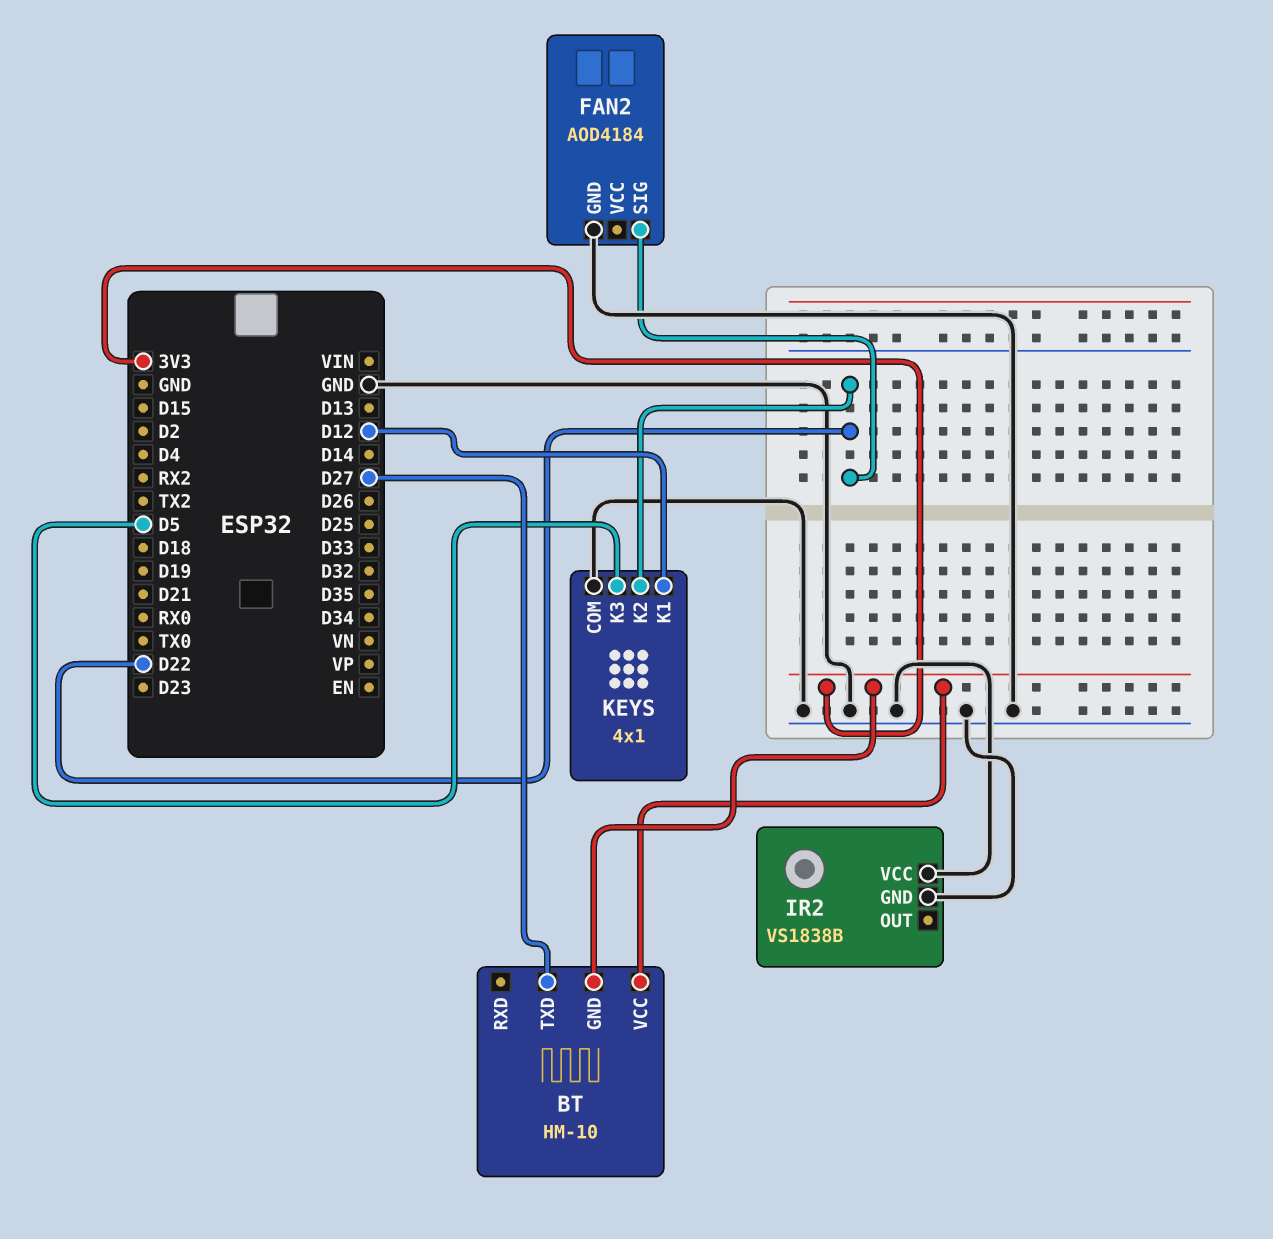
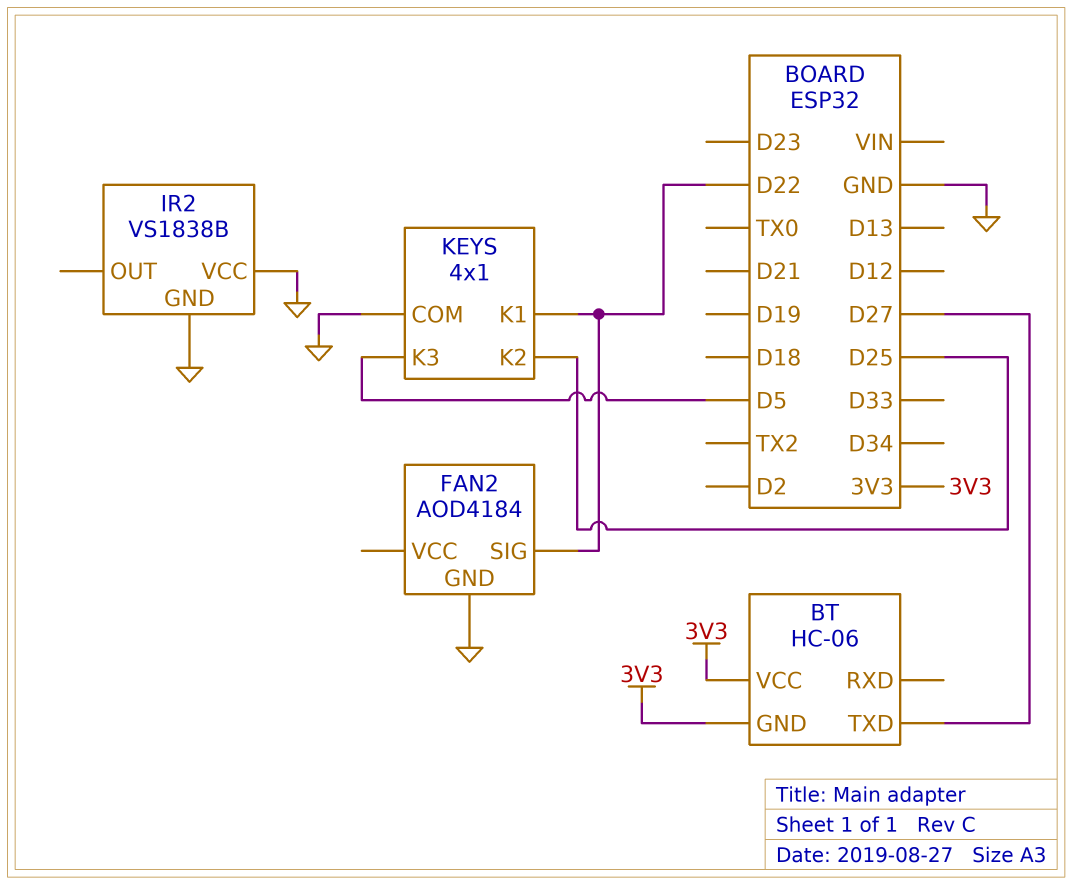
BT: HM-10 -> HC-06
KEYS pin K1: D12 -> D22
KEYS pin K2: D22 -> D25

